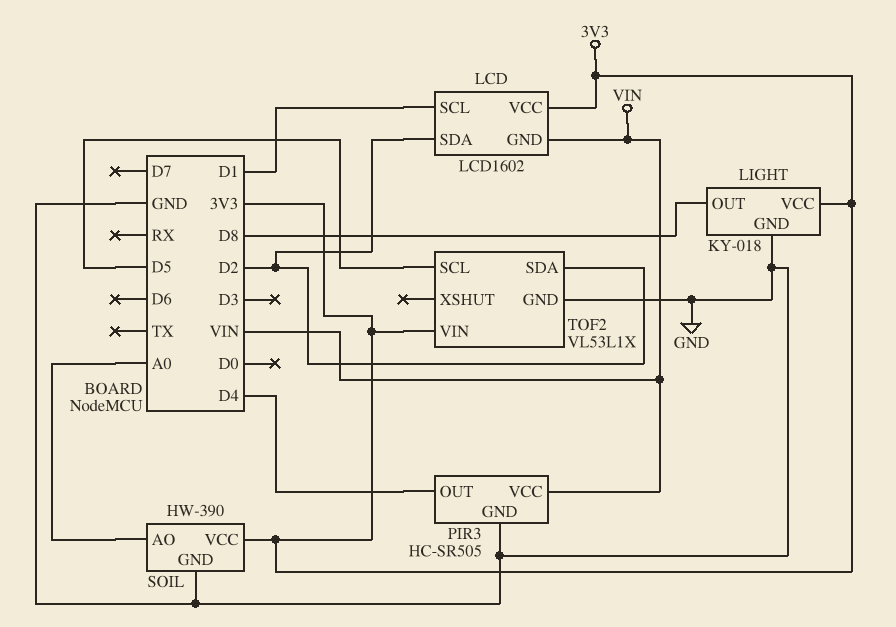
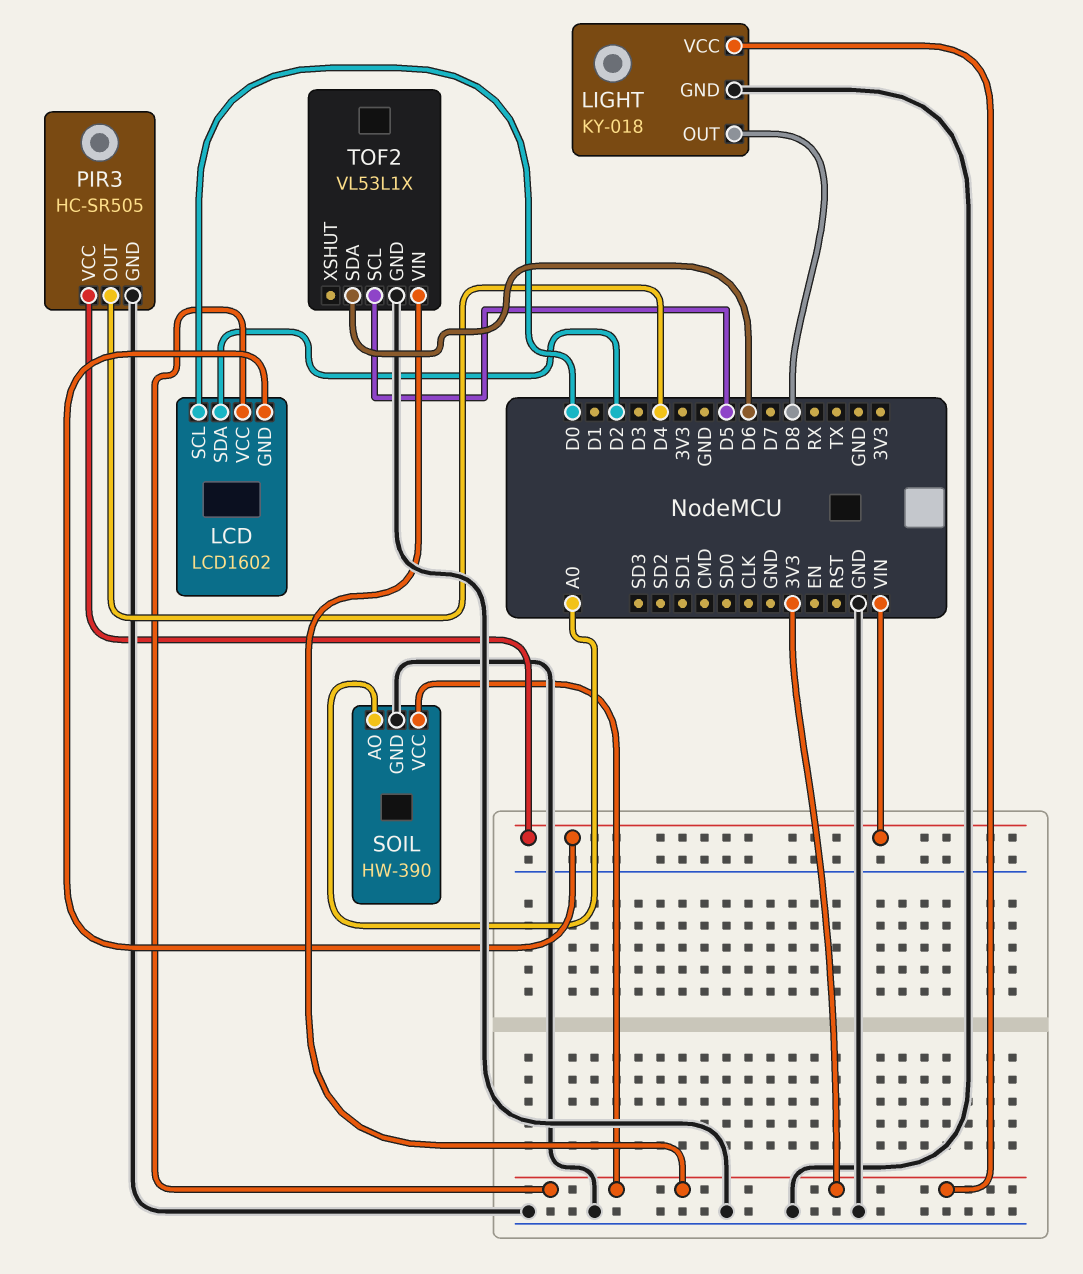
LCD pin SCL: D1 -> D0
TOF2 pin SDA: D2 -> D6

